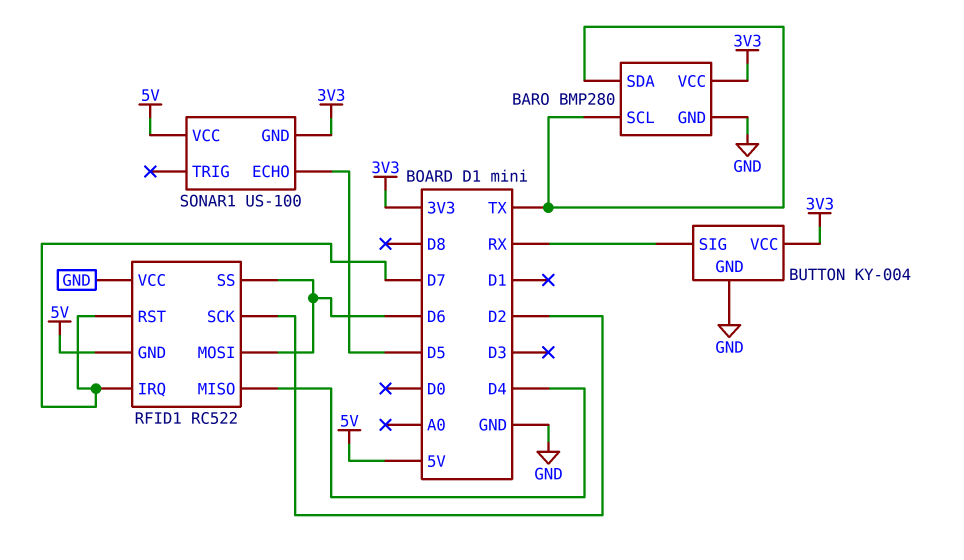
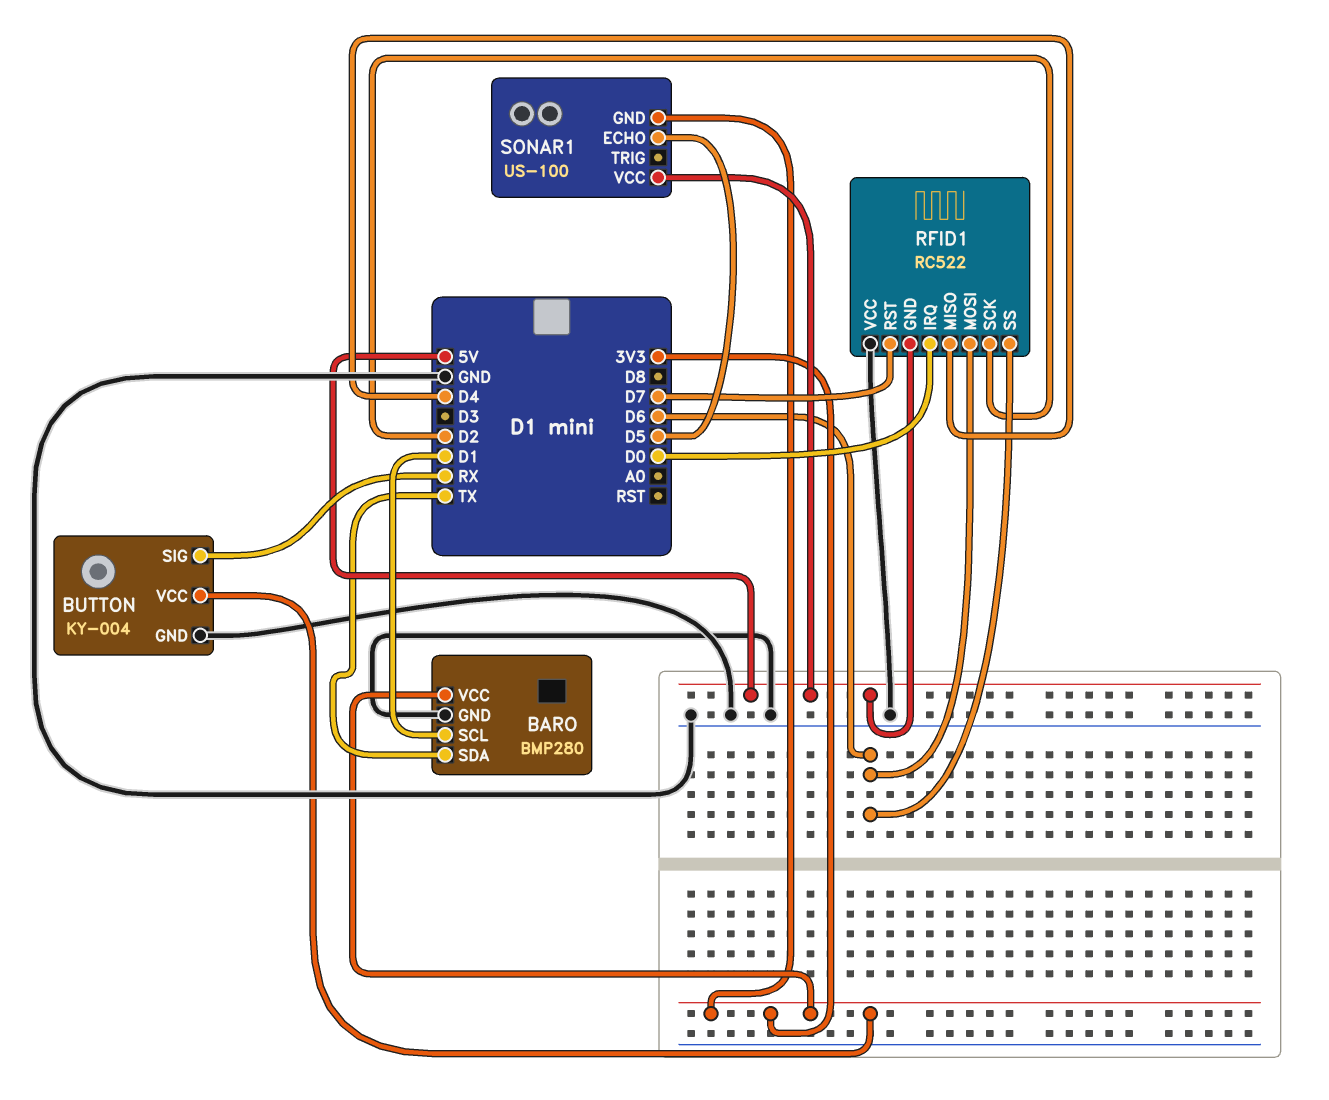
BARO pin SCL: TX -> D1
RFID1 pin IRQ: D7 -> D0

